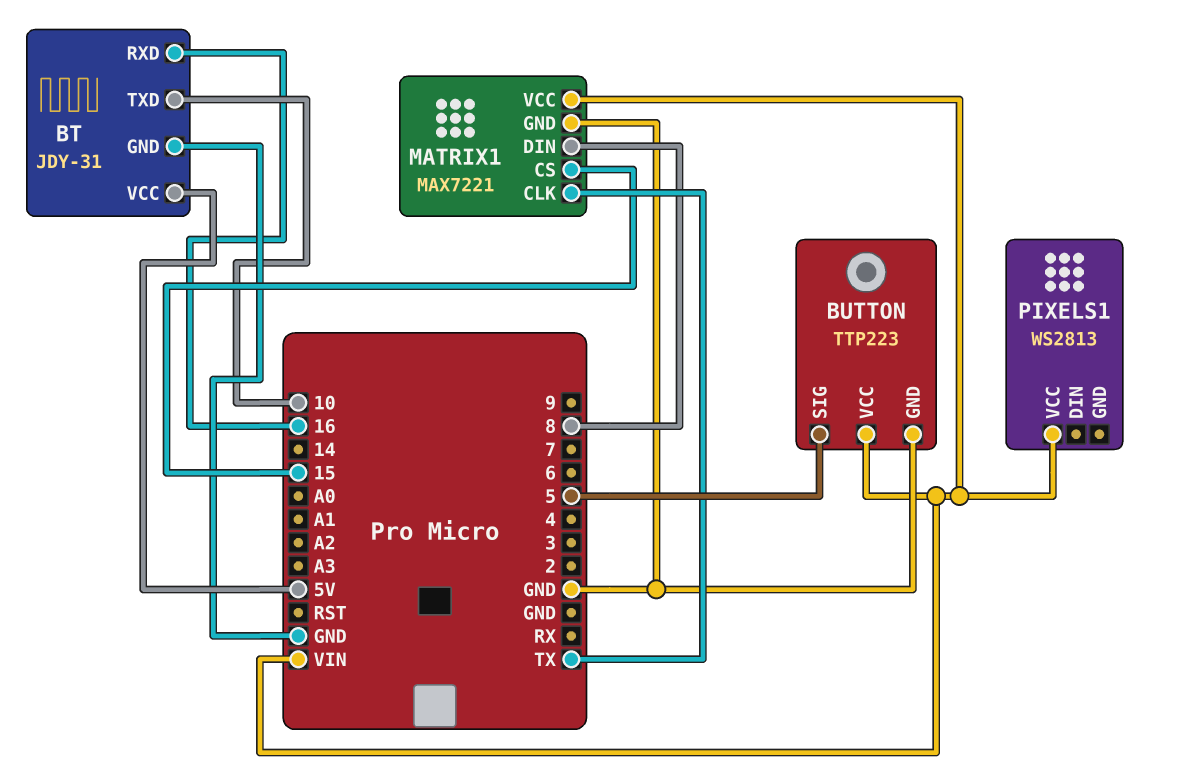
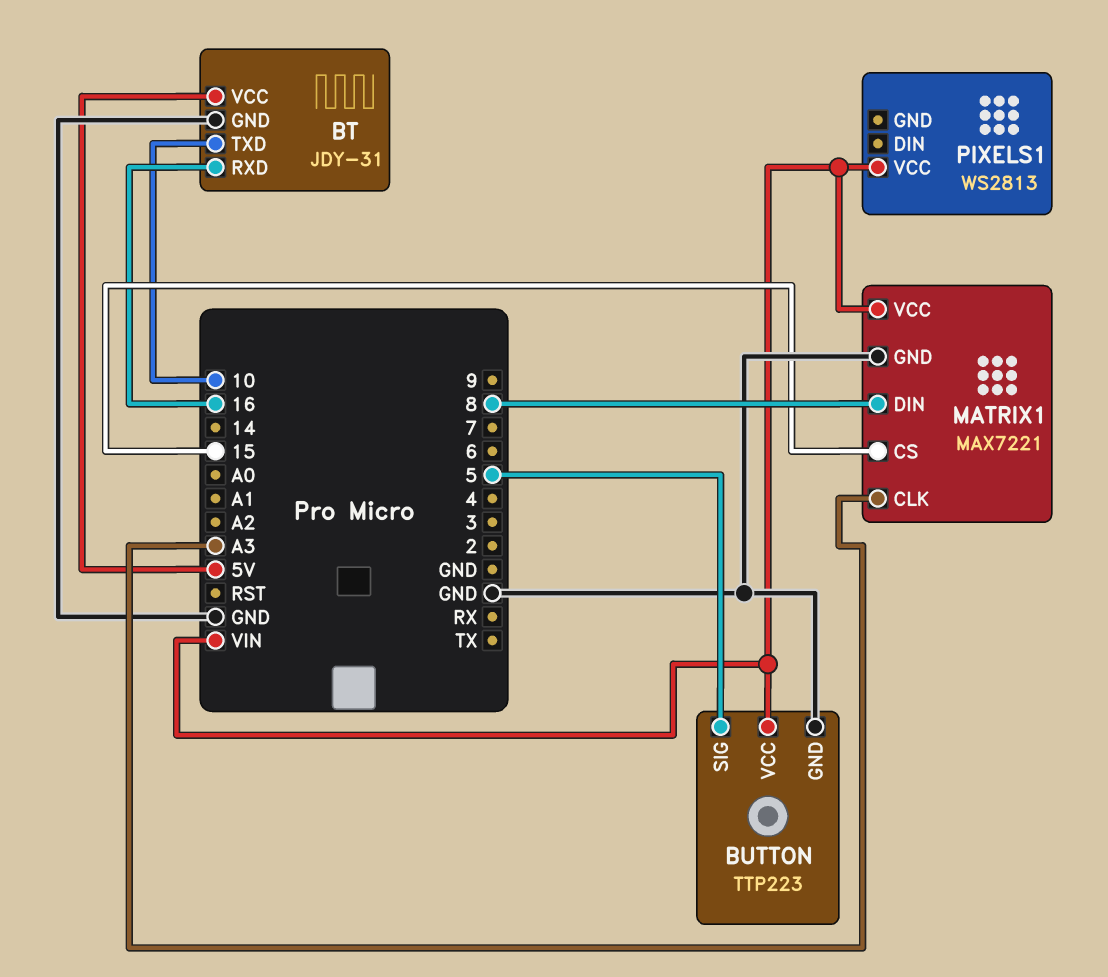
MATRIX1 pin CLK: TX -> A3

